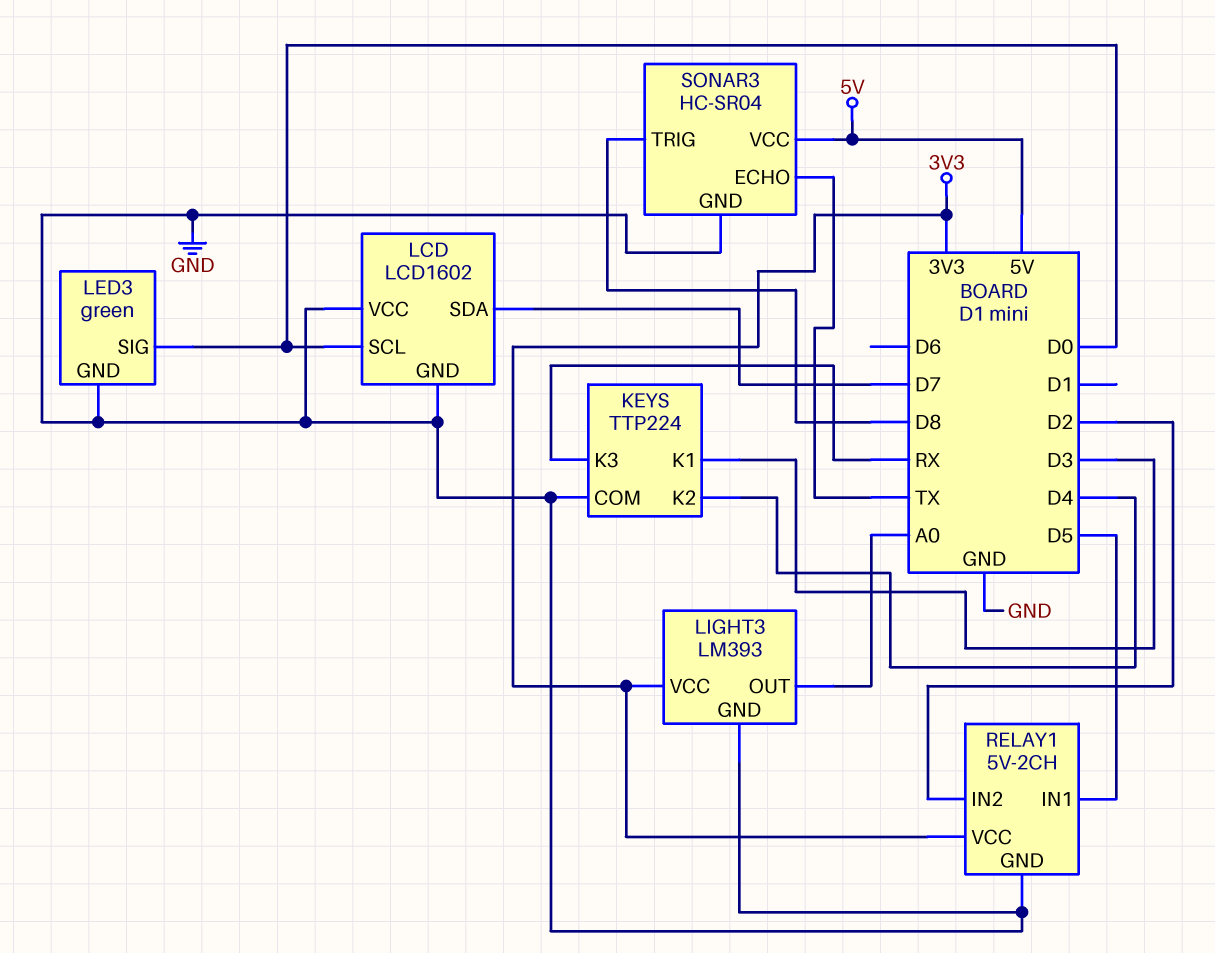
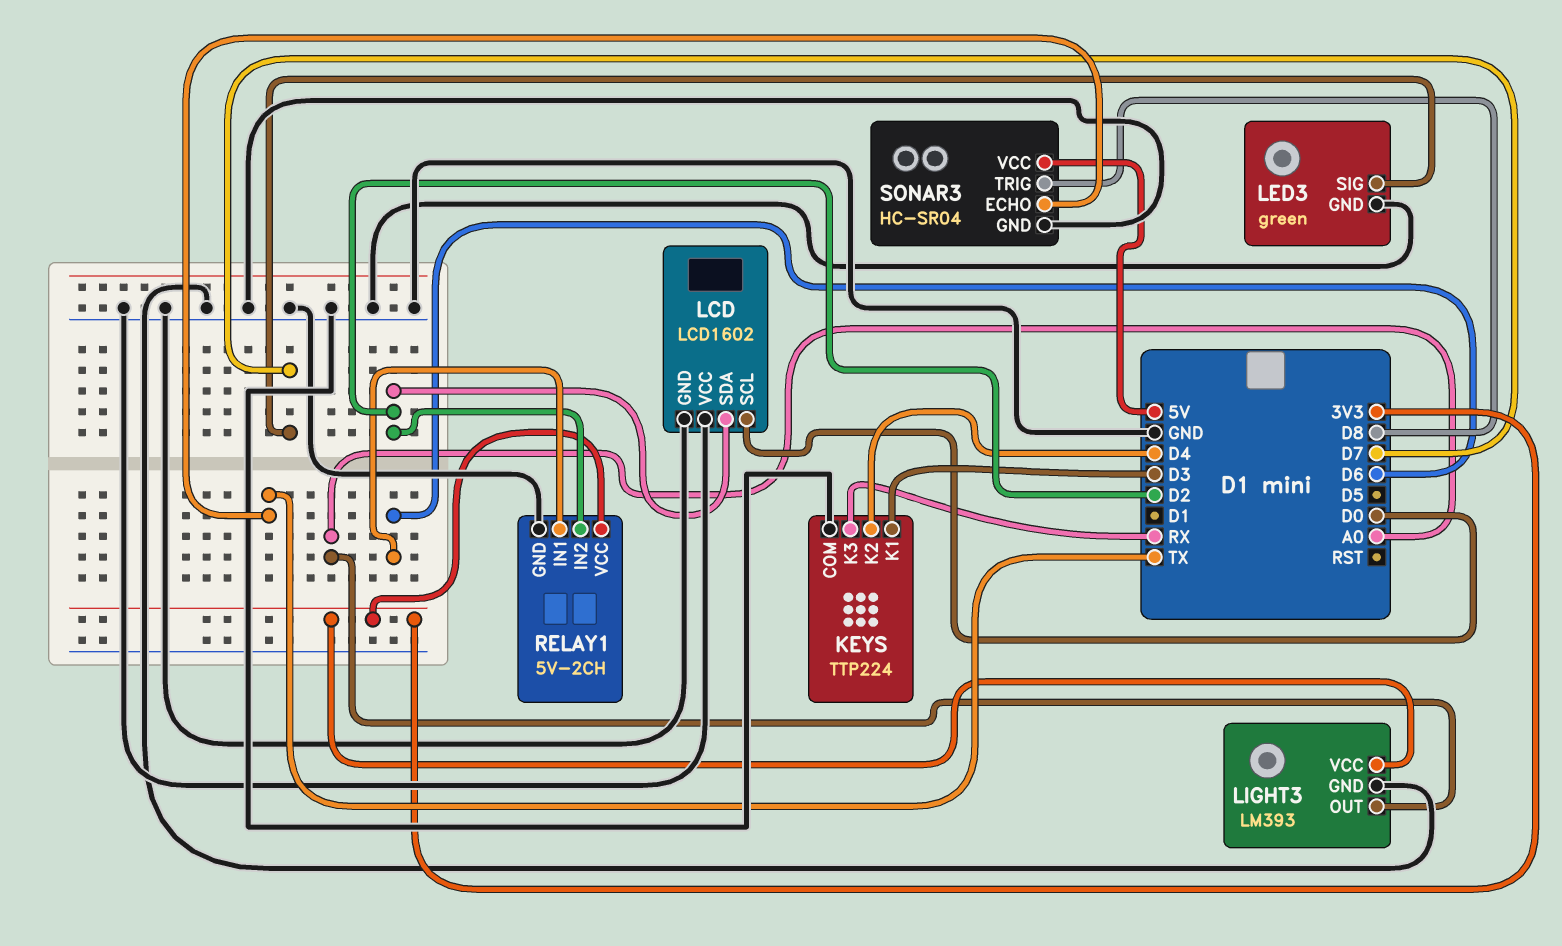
LCD pin SDA: D7 -> D2
LED3 pin SIG: D0 -> D7
RELAY1 pin IN1: D5 -> D6

